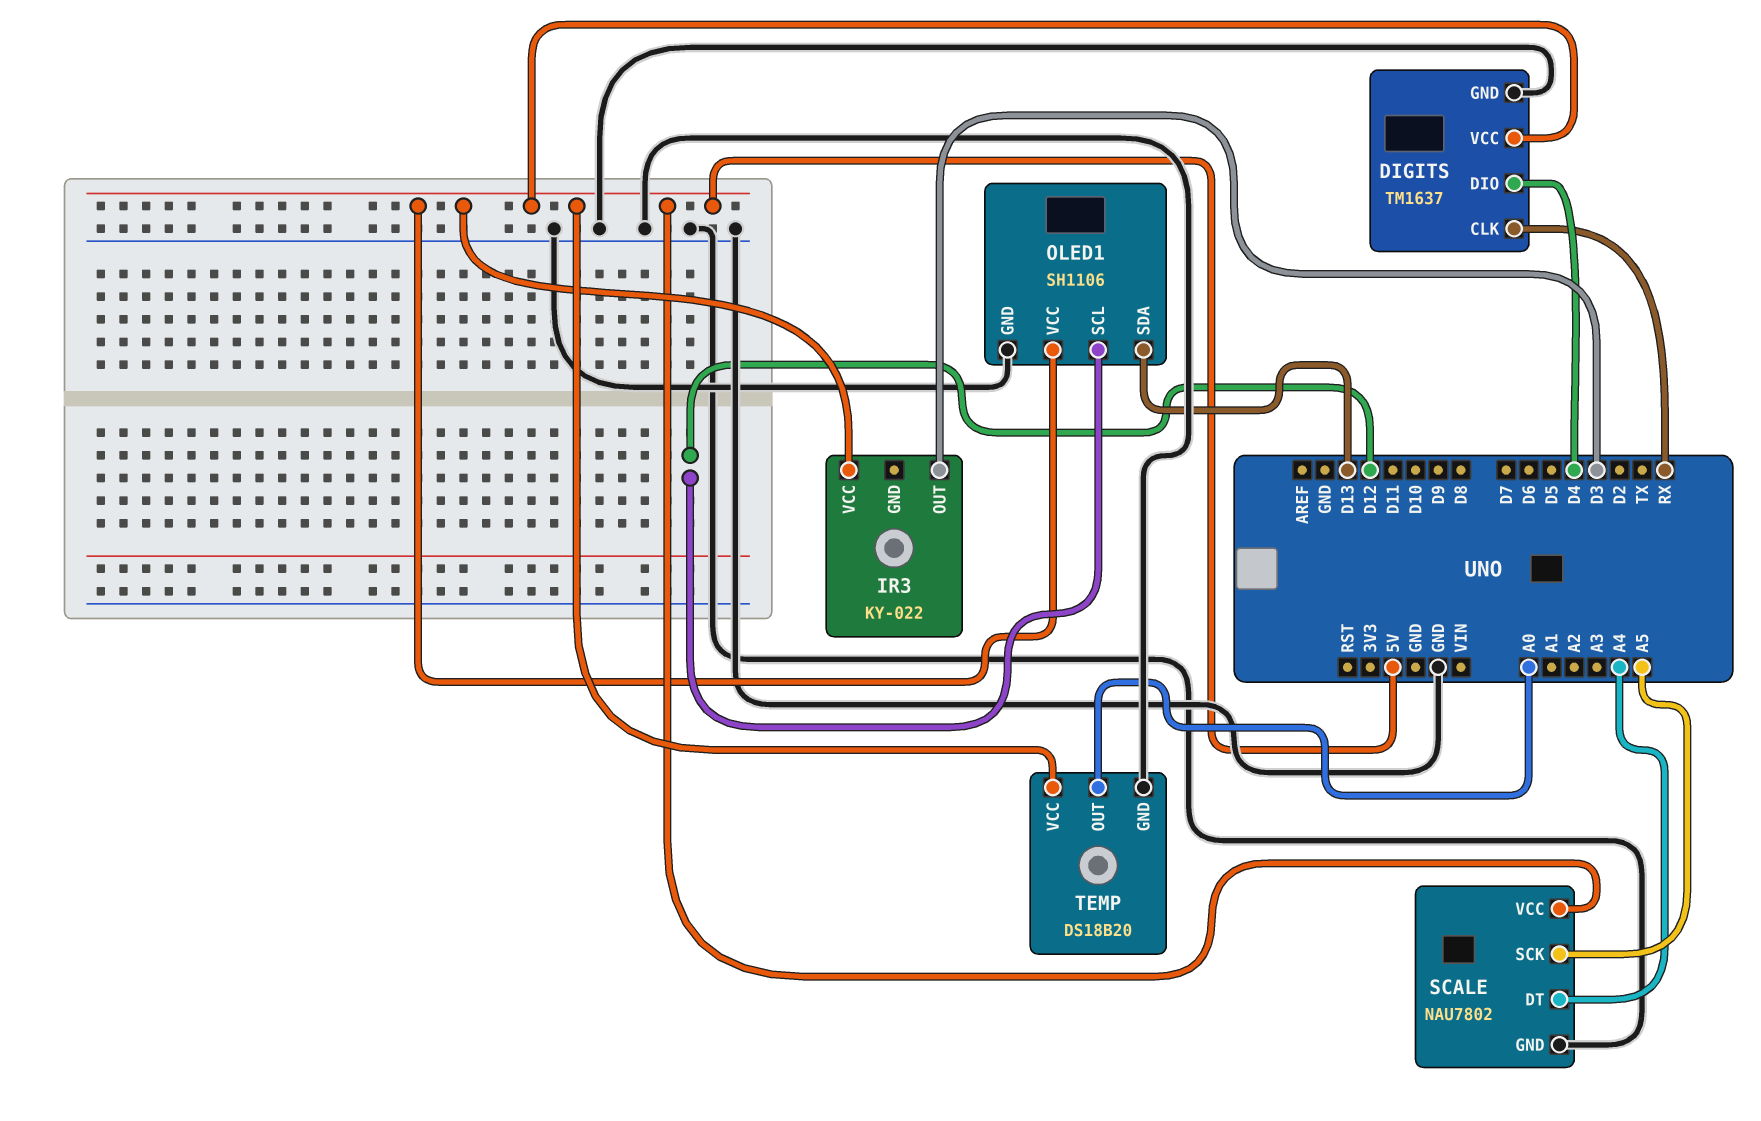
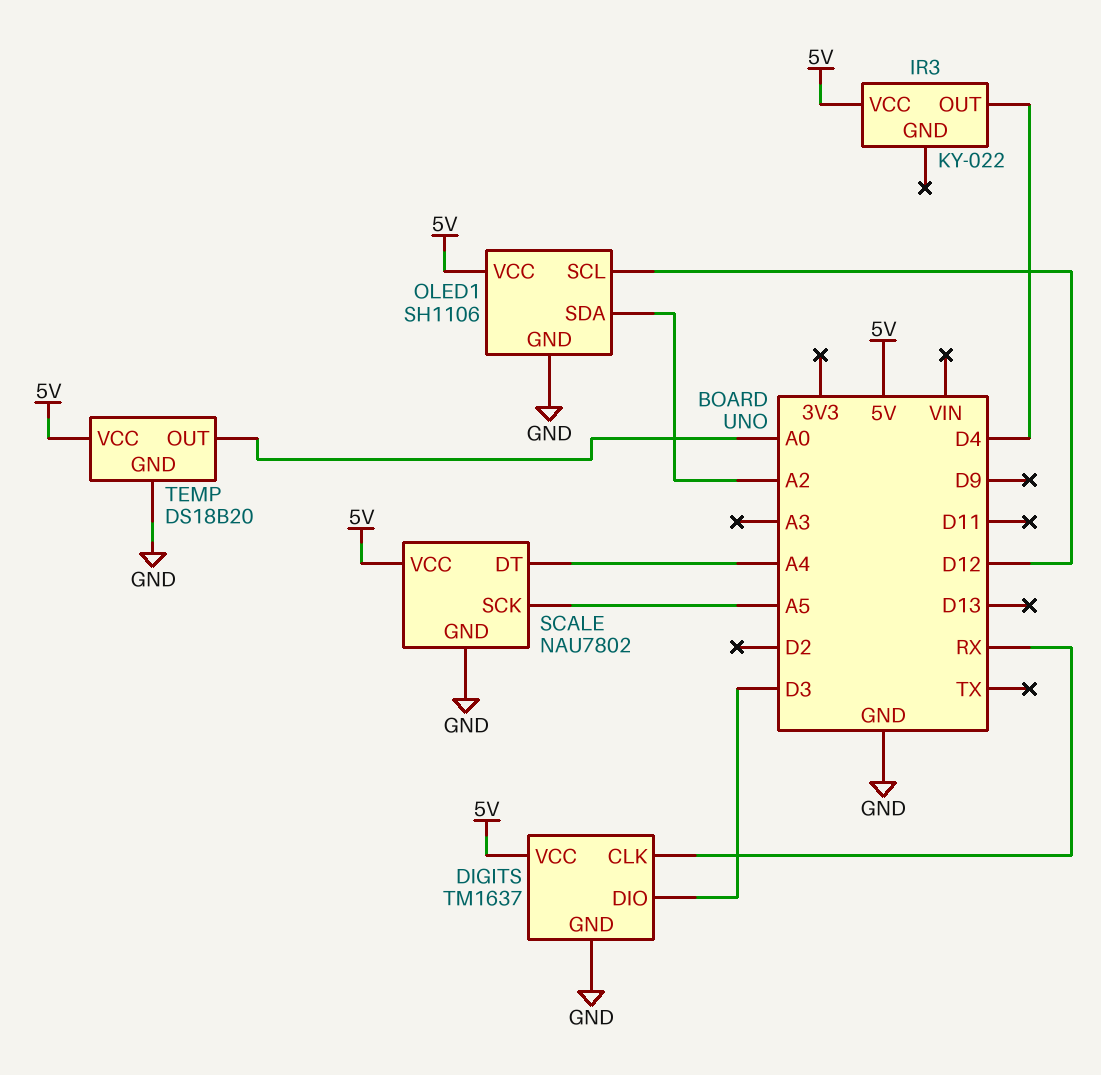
DIGITS pin DIO: D4 -> D3
IR3 pin OUT: D3 -> D4
OLED1 pin SDA: D13 -> A2

